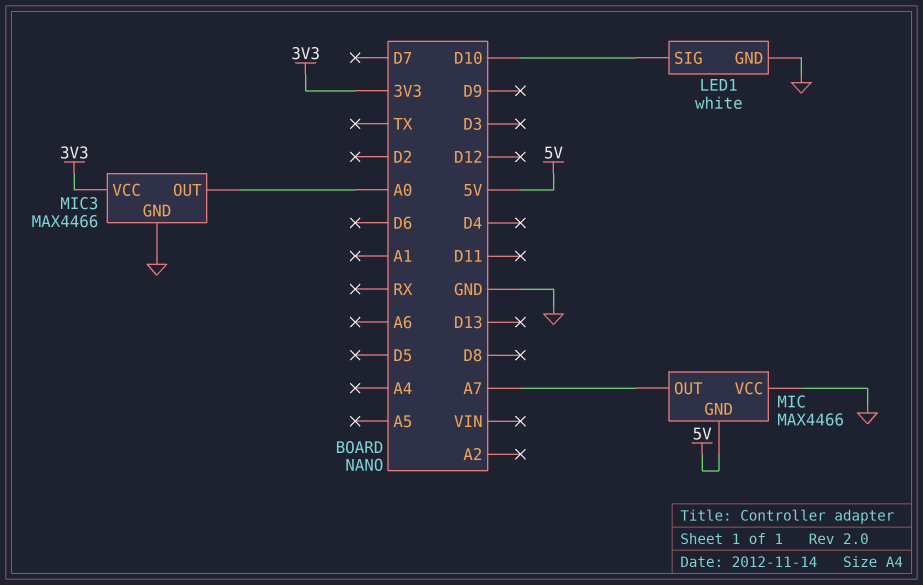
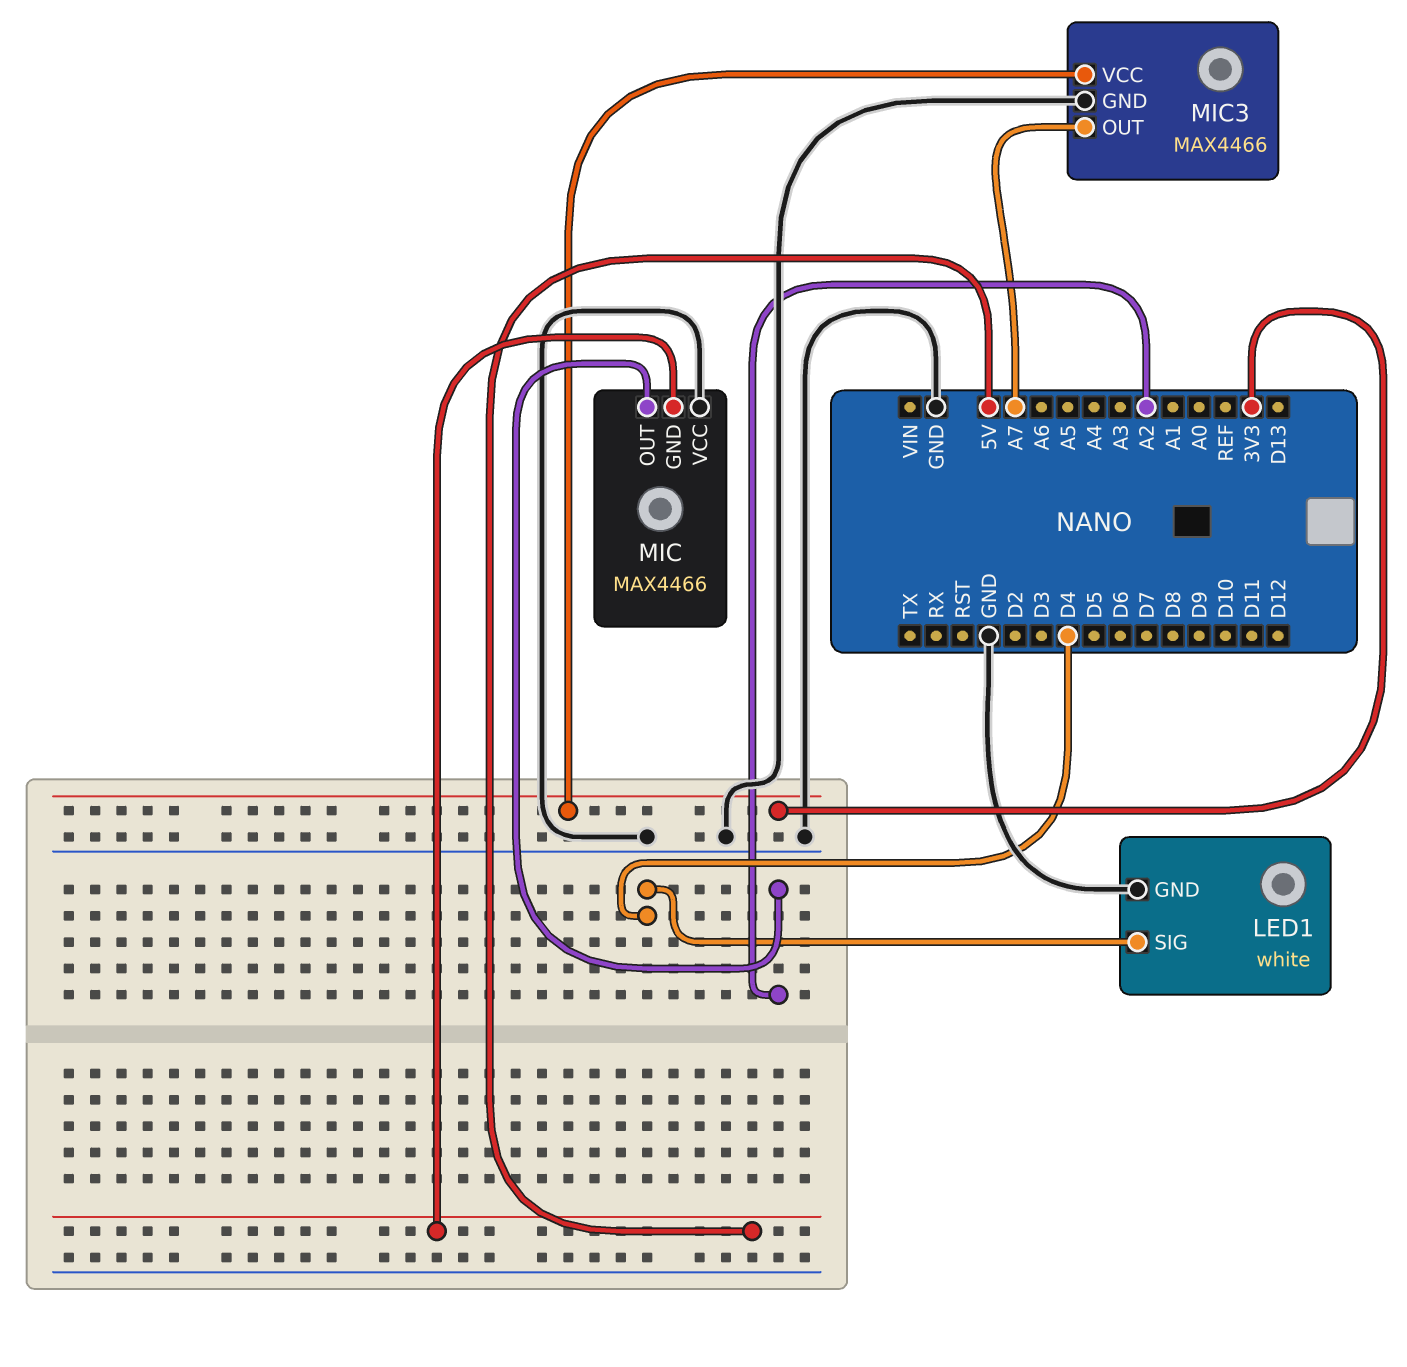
LED1 pin SIG: D10 -> D4
MIC pin OUT: A7 -> A2
MIC3 pin OUT: A0 -> A7

